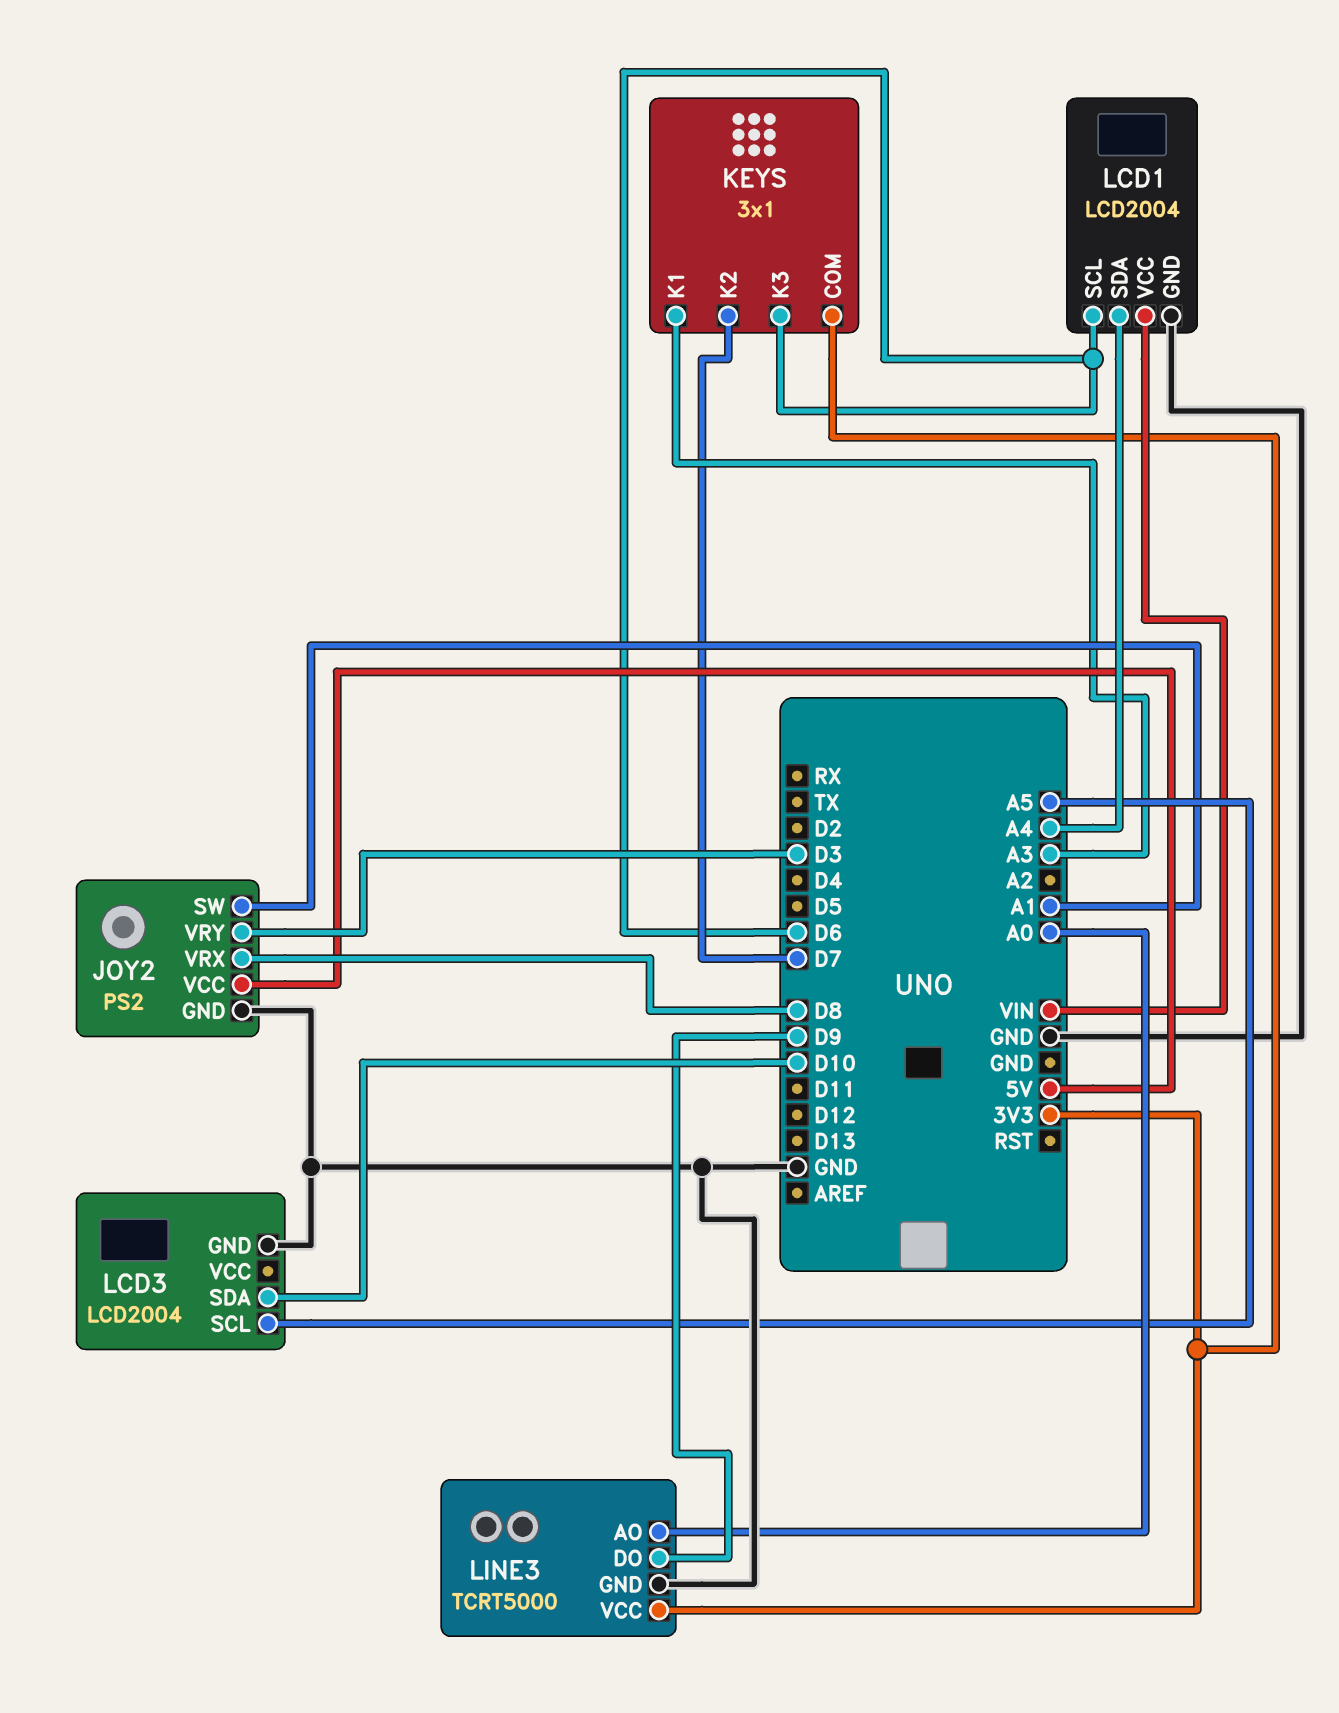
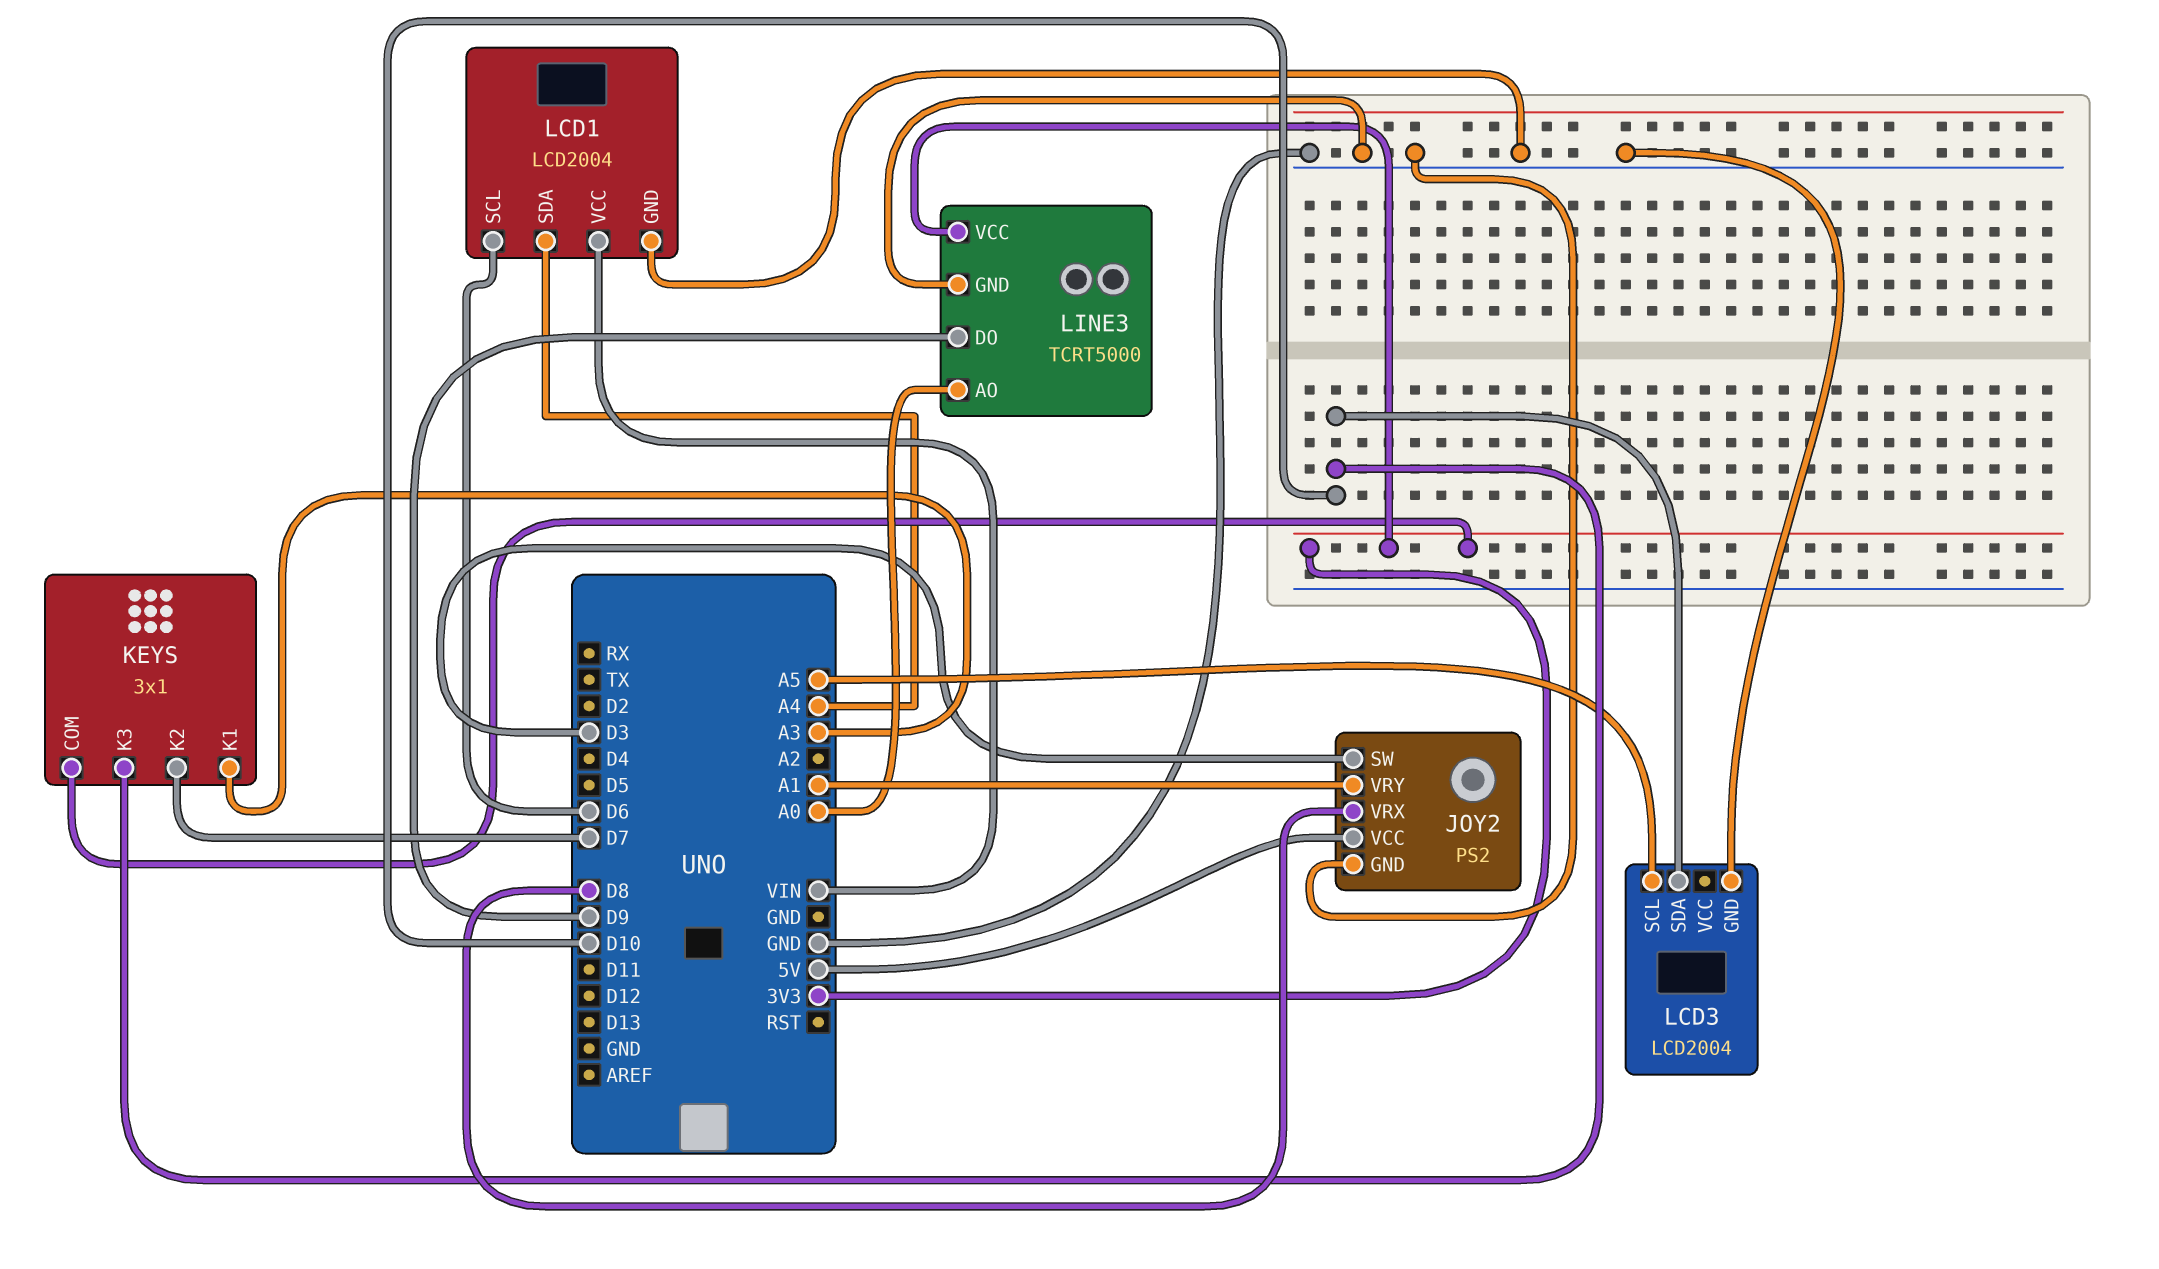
JOY2 pin SW: A1 -> D3
JOY2 pin VRY: D3 -> A1
KEYS pin K3: D6 -> D10

